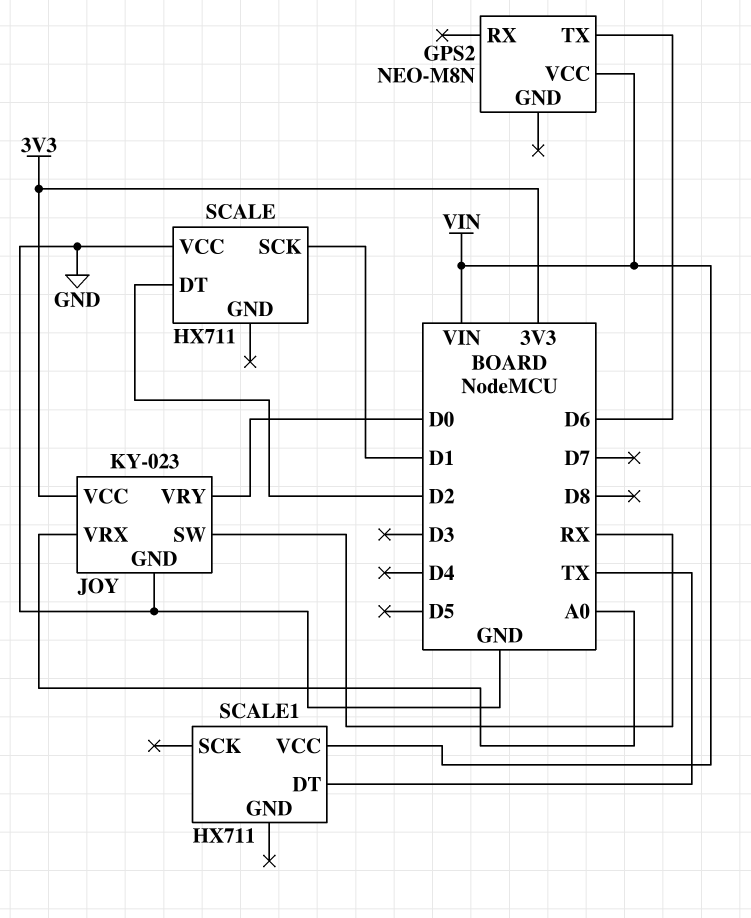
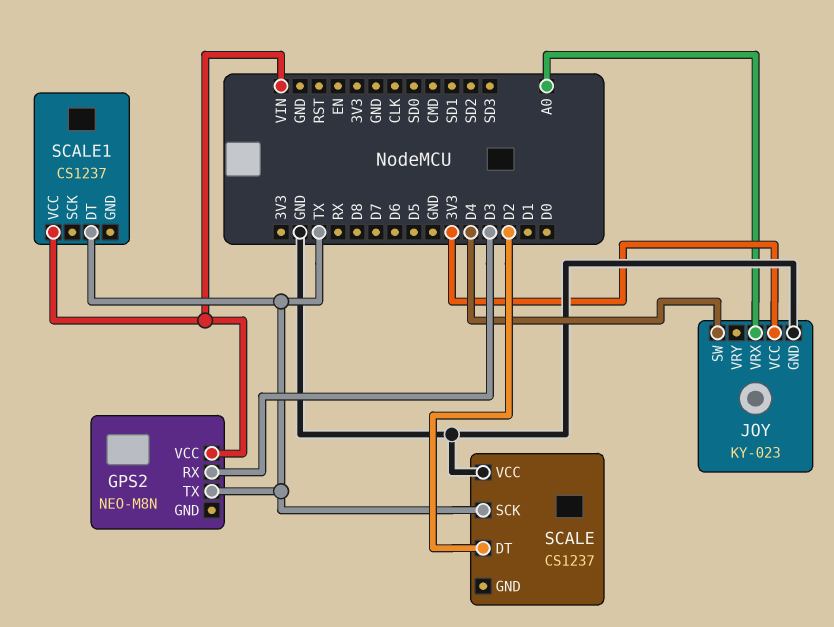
GPS2 pin RX: none -> D3
GPS2 pin TX: D6 -> TX
JOY pin SW: RX -> D4
JOY pin VRY: D0 -> none
SCALE: HX711 -> CS1237
SCALE pin SCK: D1 -> TX
SCALE1: HX711 -> CS1237

